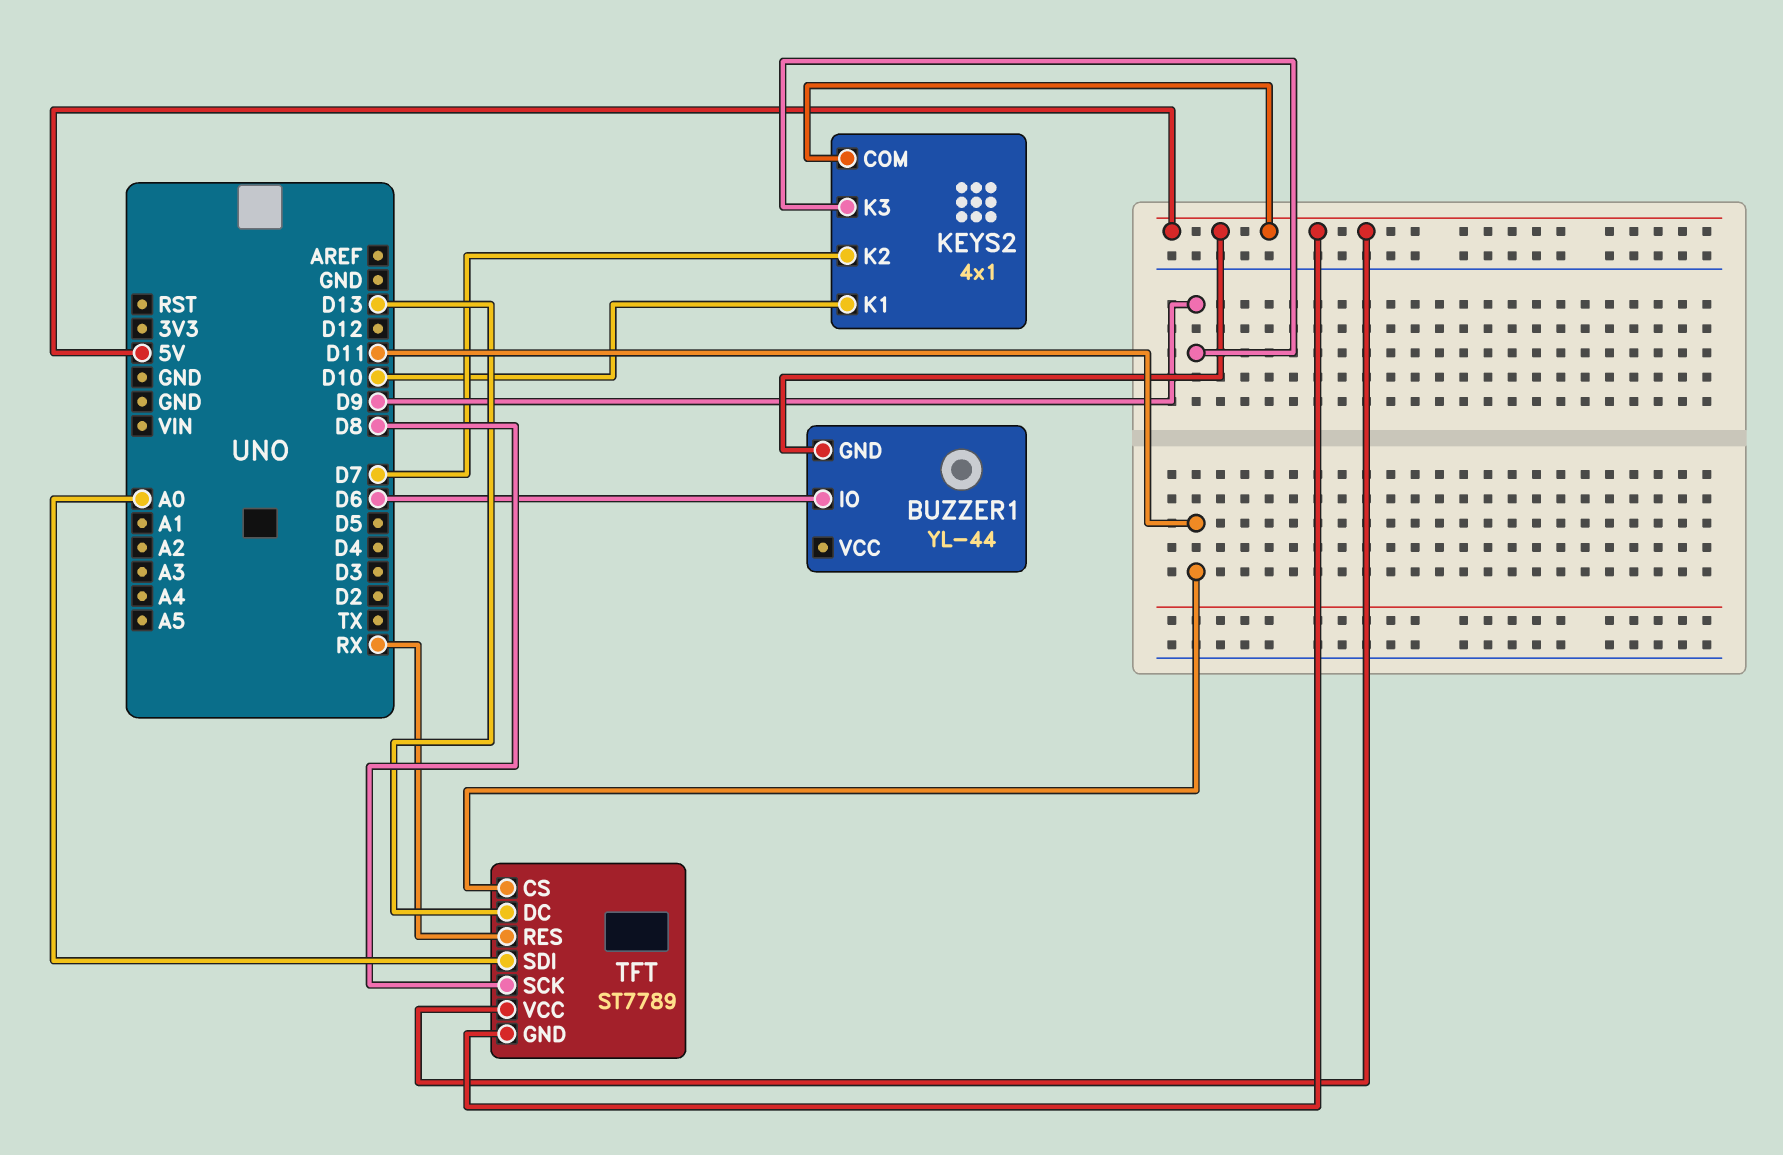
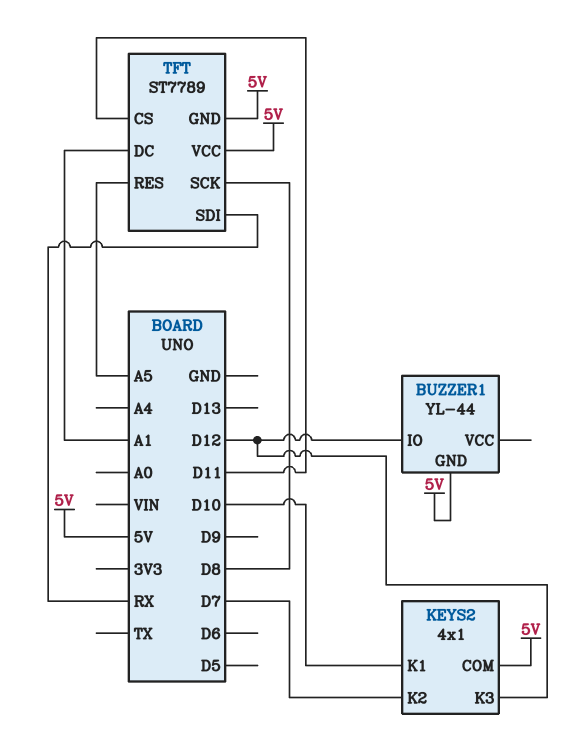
BUZZER1 pin IO: D6 -> D12
KEYS2 pin K3: D9 -> D12
TFT pin DC: D13 -> A1
TFT pin RES: RX -> A5
TFT pin SDI: A0 -> RX

